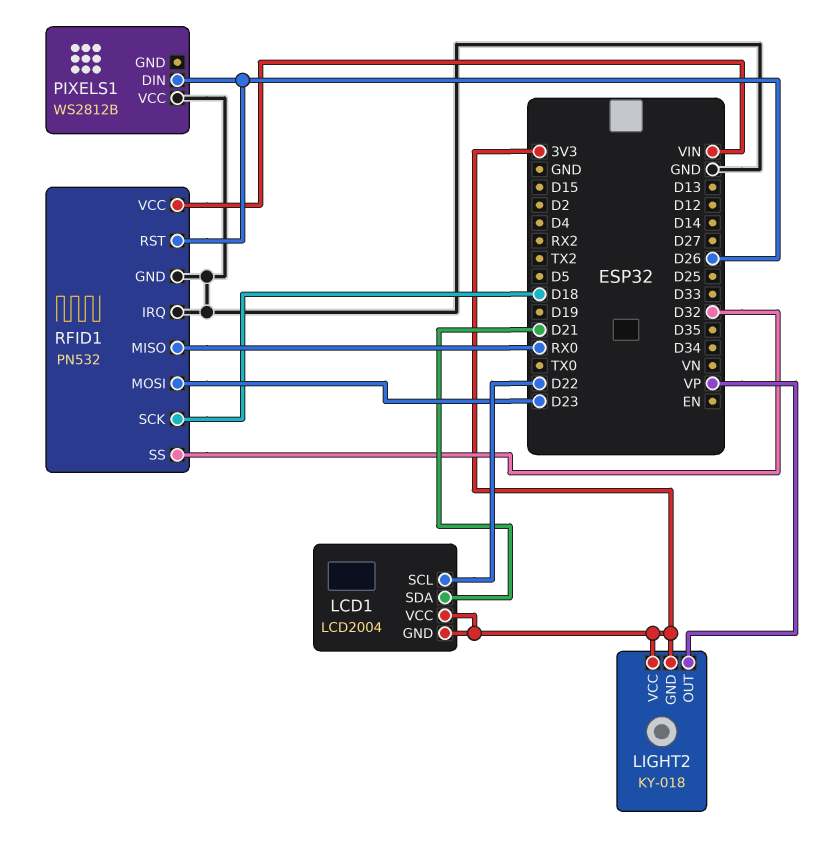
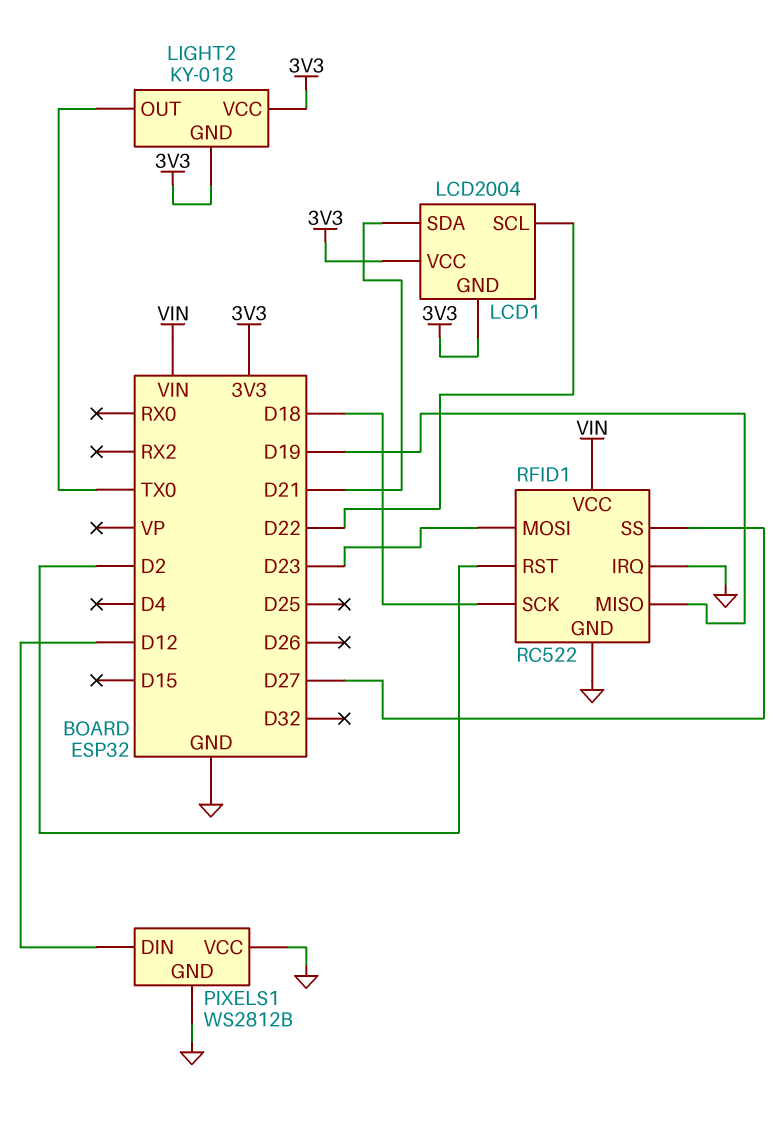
LIGHT2 pin OUT: VP -> TX0
PIXELS1 pin DIN: D26 -> D12
PIXELS1 pin GND: none -> GND
RFID1: PN532 -> RC522
RFID1 pin MISO: RX0 -> D19
RFID1 pin RST: D26 -> D2
RFID1 pin SS: D32 -> D27

